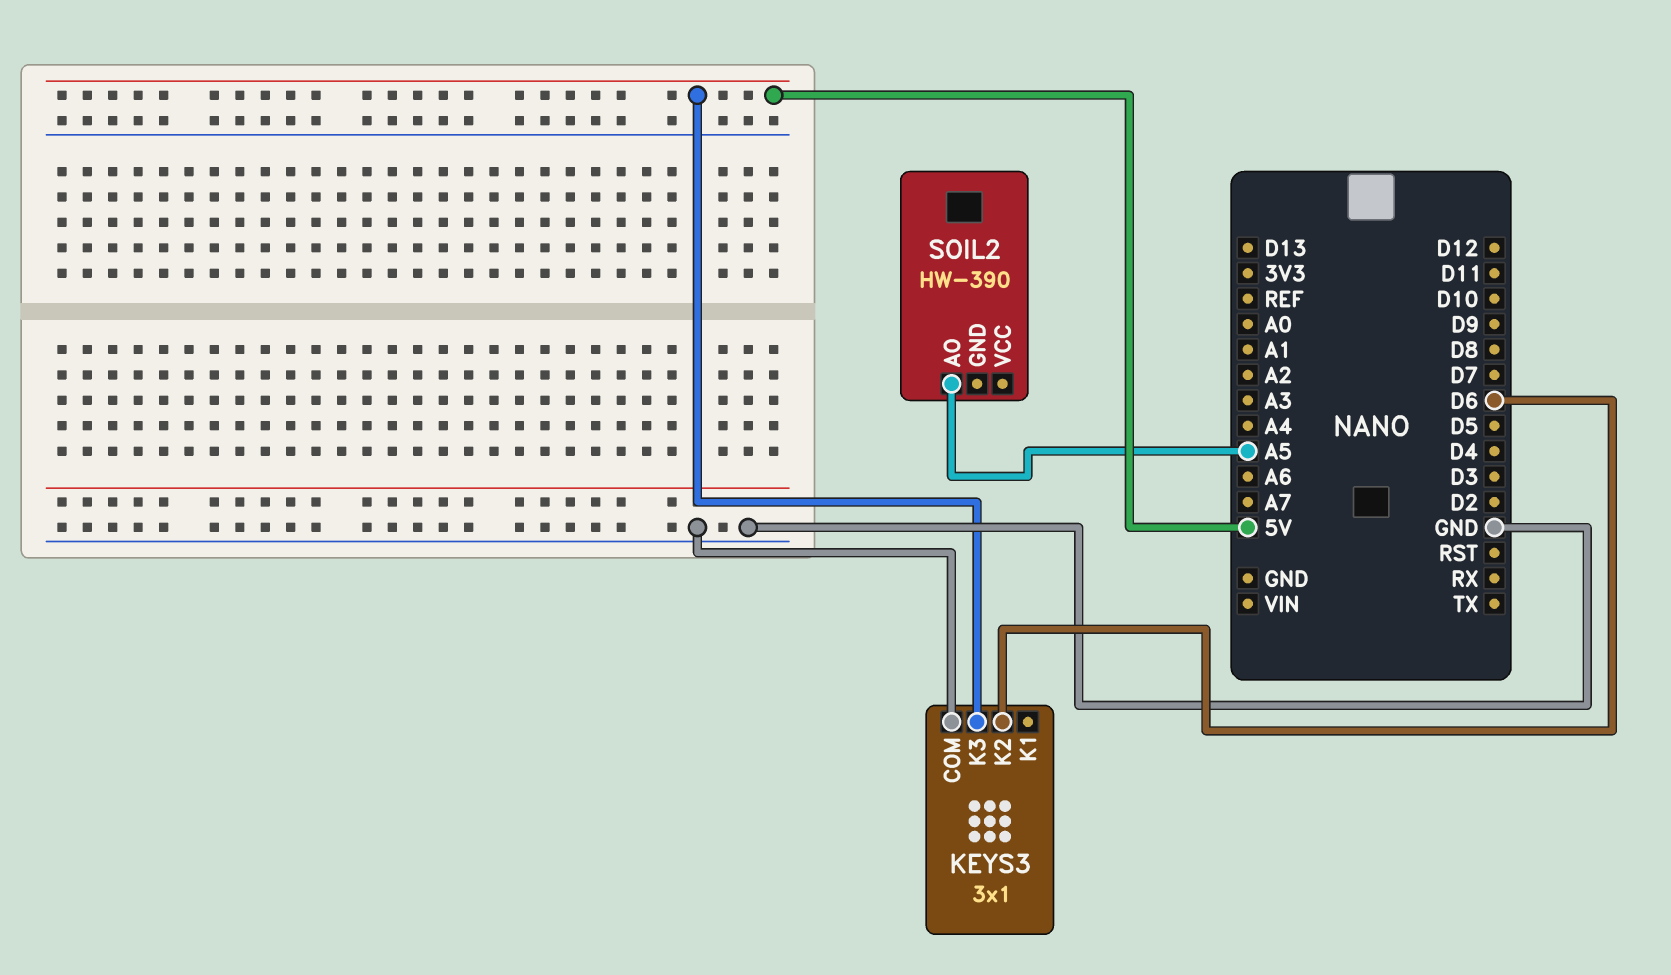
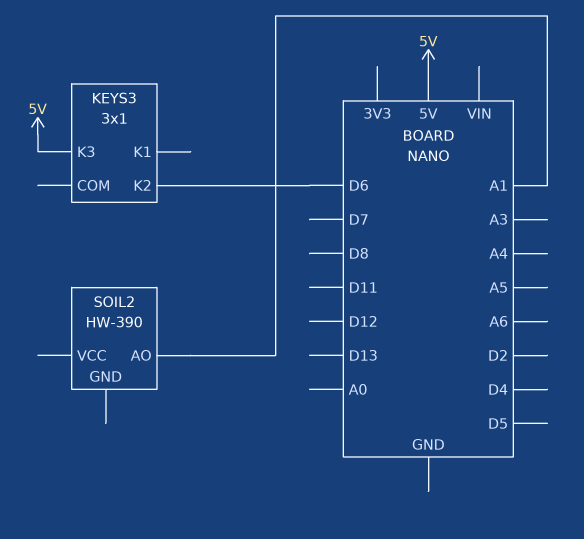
KEYS3 pin COM: GND -> none
SOIL2 pin AO: A5 -> A1

